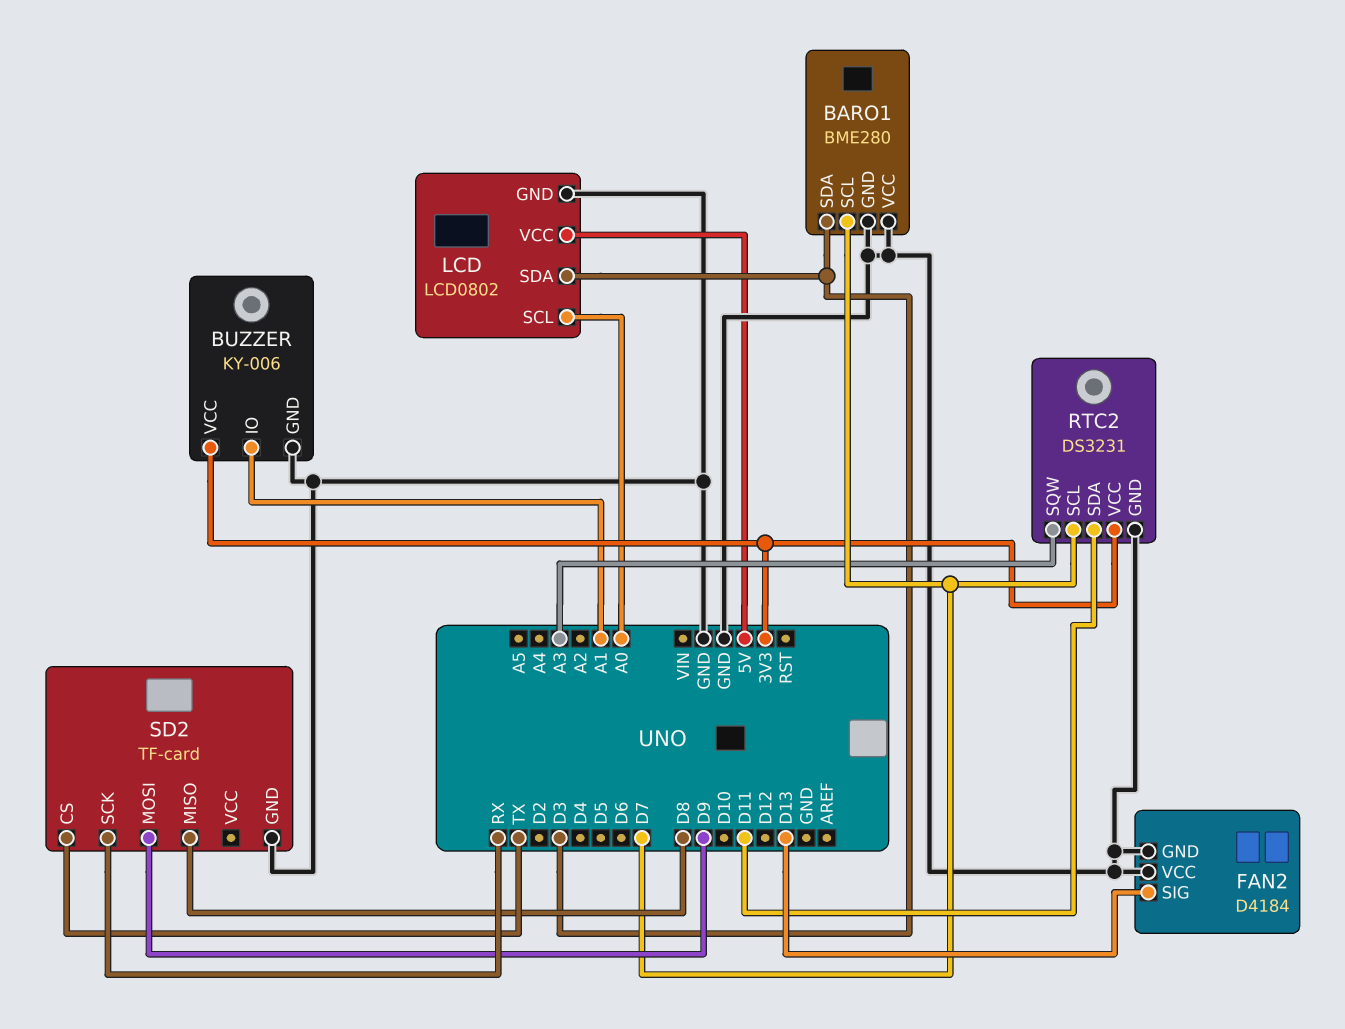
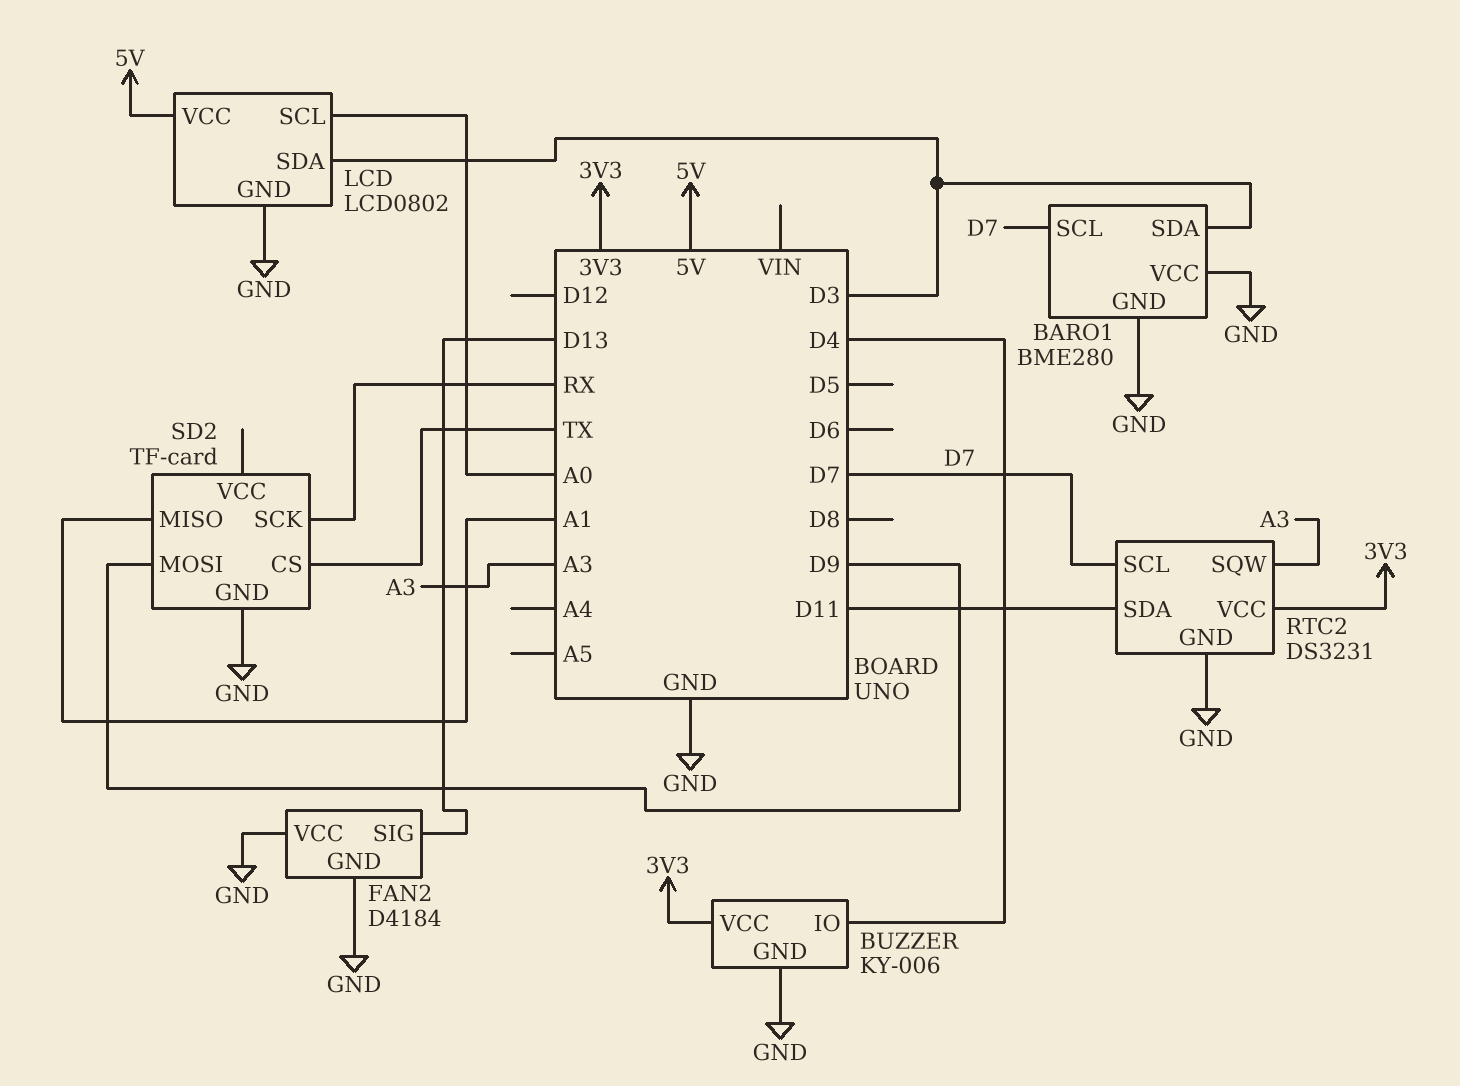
BUZZER pin IO: A1 -> D4
SD2 pin MISO: D8 -> A1

